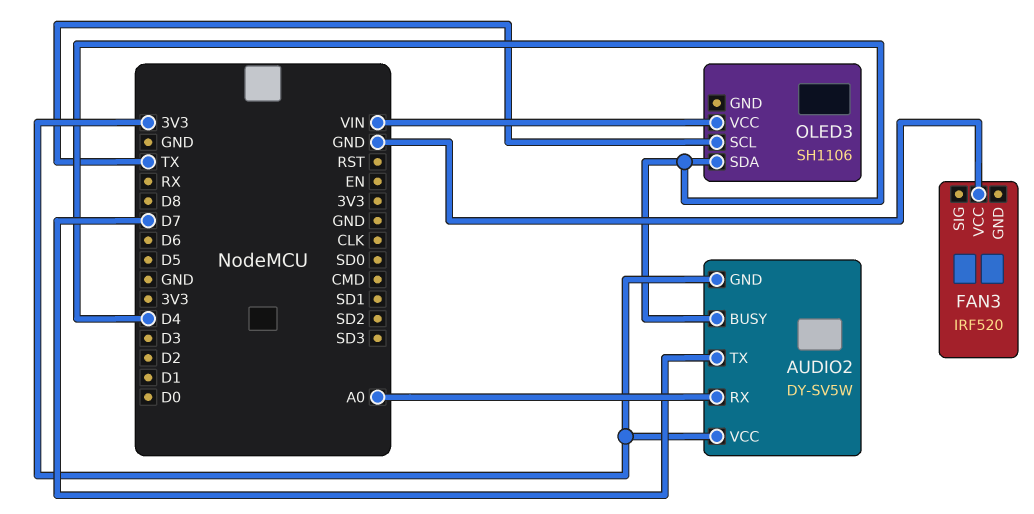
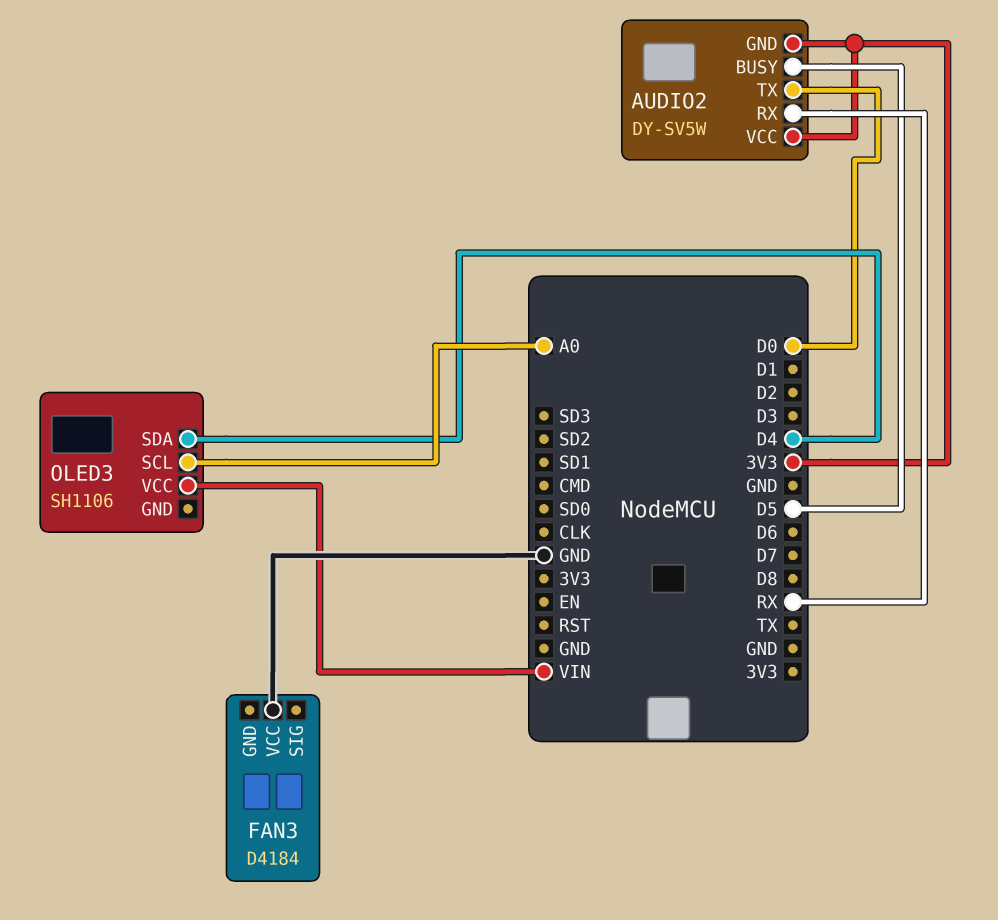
AUDIO2 pin BUSY: D4 -> D5
AUDIO2 pin RX: A0 -> RX
AUDIO2 pin TX: D7 -> D0
FAN3: IRF520 -> D4184
OLED3 pin SCL: TX -> A0

